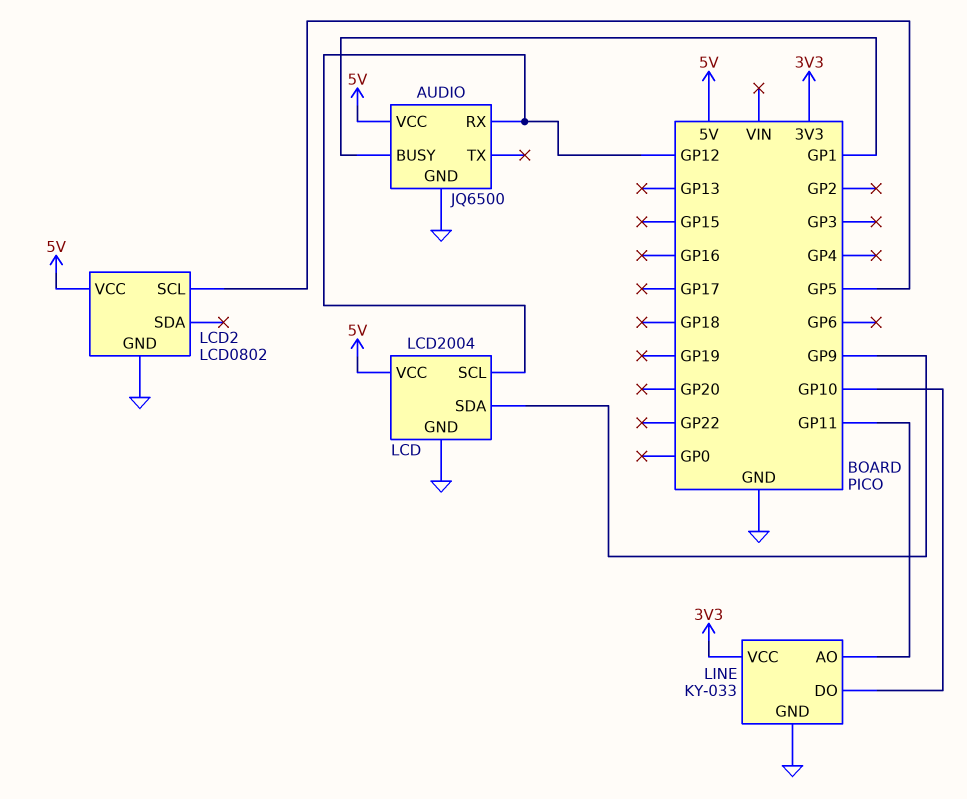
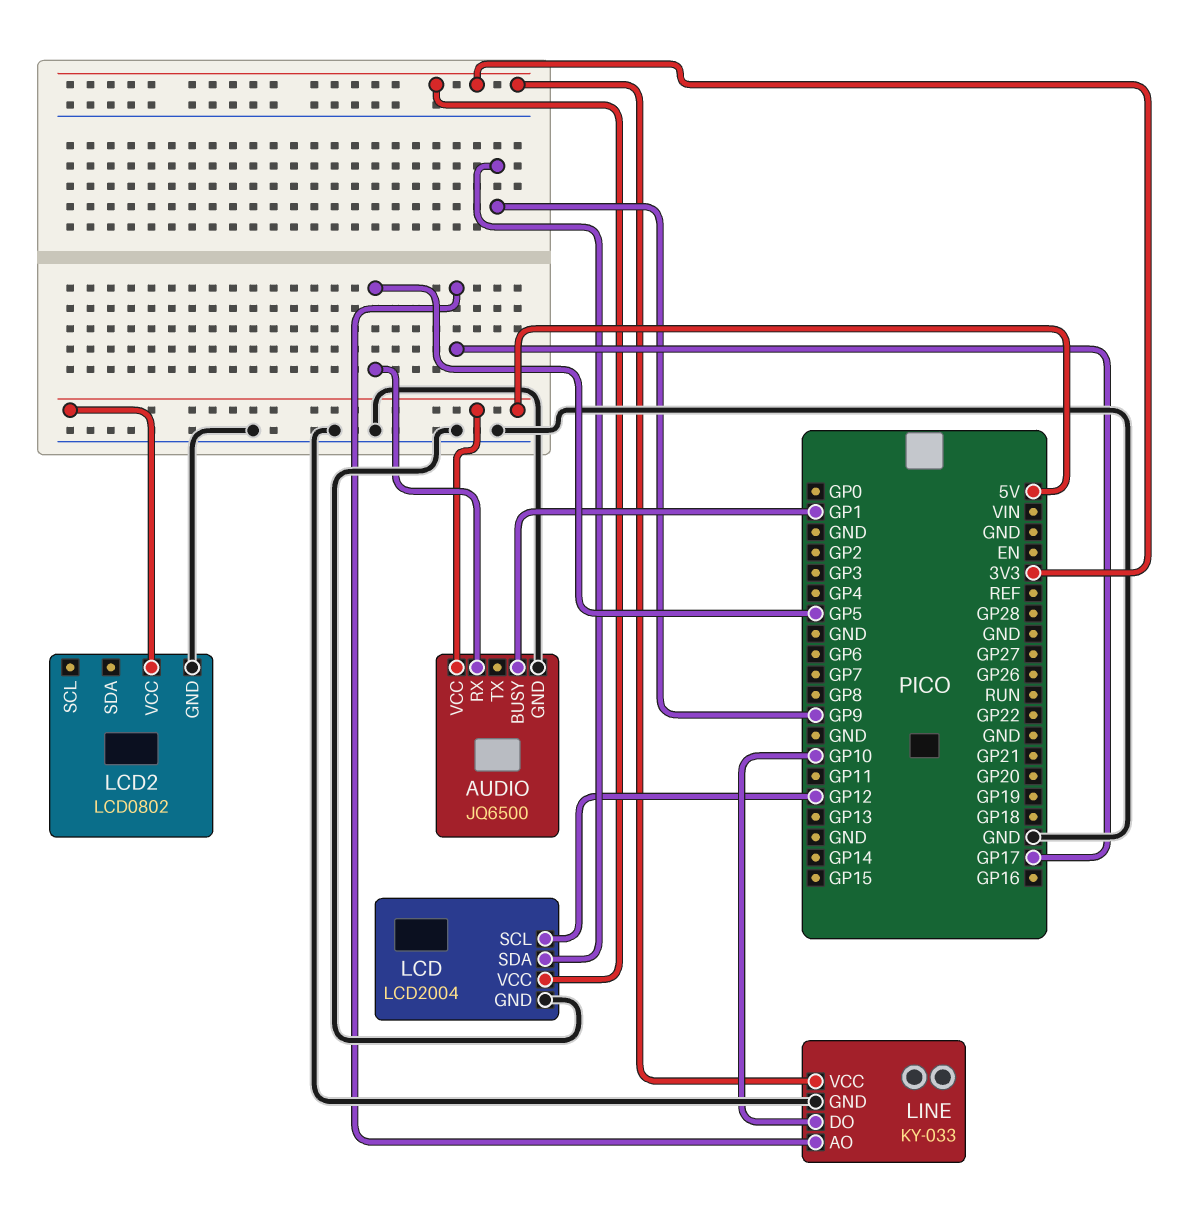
AUDIO pin RX: GP12 -> GP5
LCD pin VCC: 5V -> 3V3
LCD2 pin SCL: GP5 -> none
LINE pin AO: GP11 -> GP17

